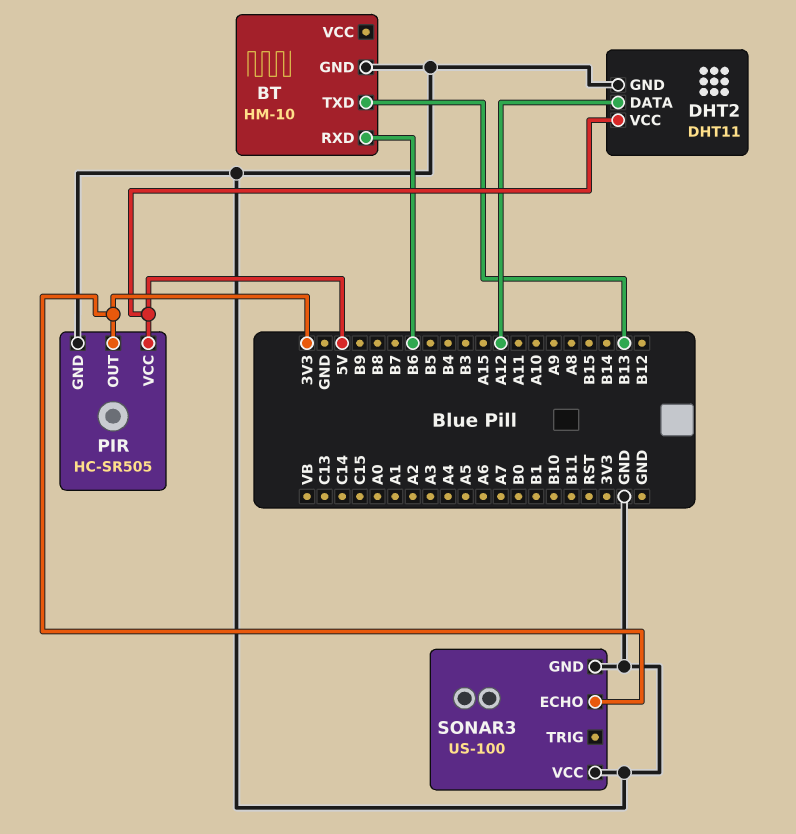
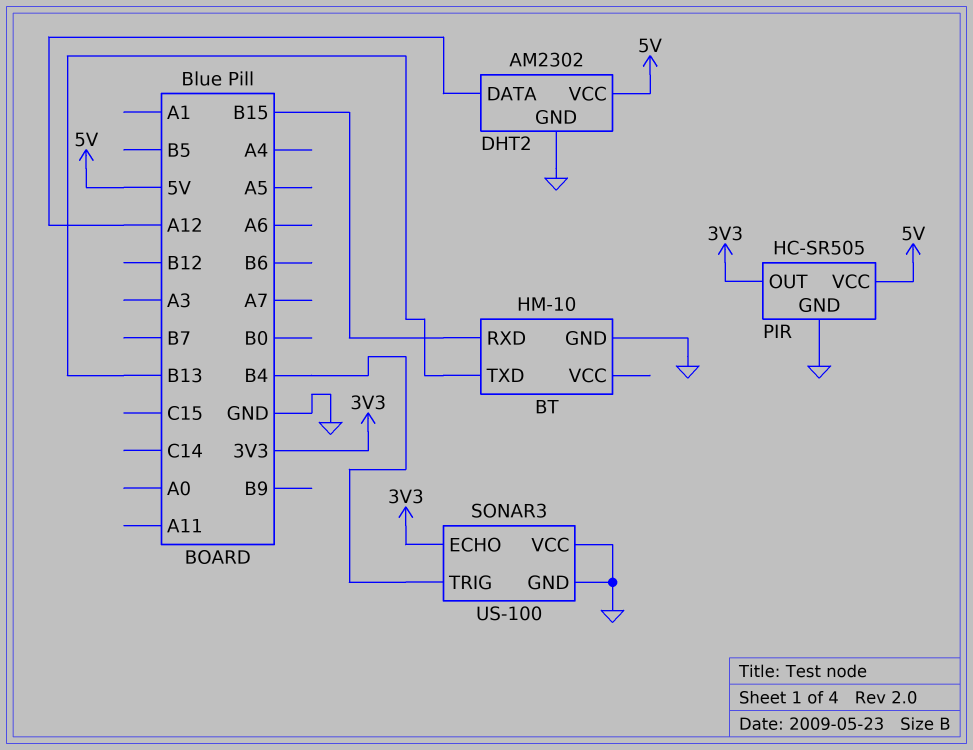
BT pin RXD: B6 -> B15
DHT2: DHT11 -> AM2302
SONAR3 pin TRIG: none -> B4

